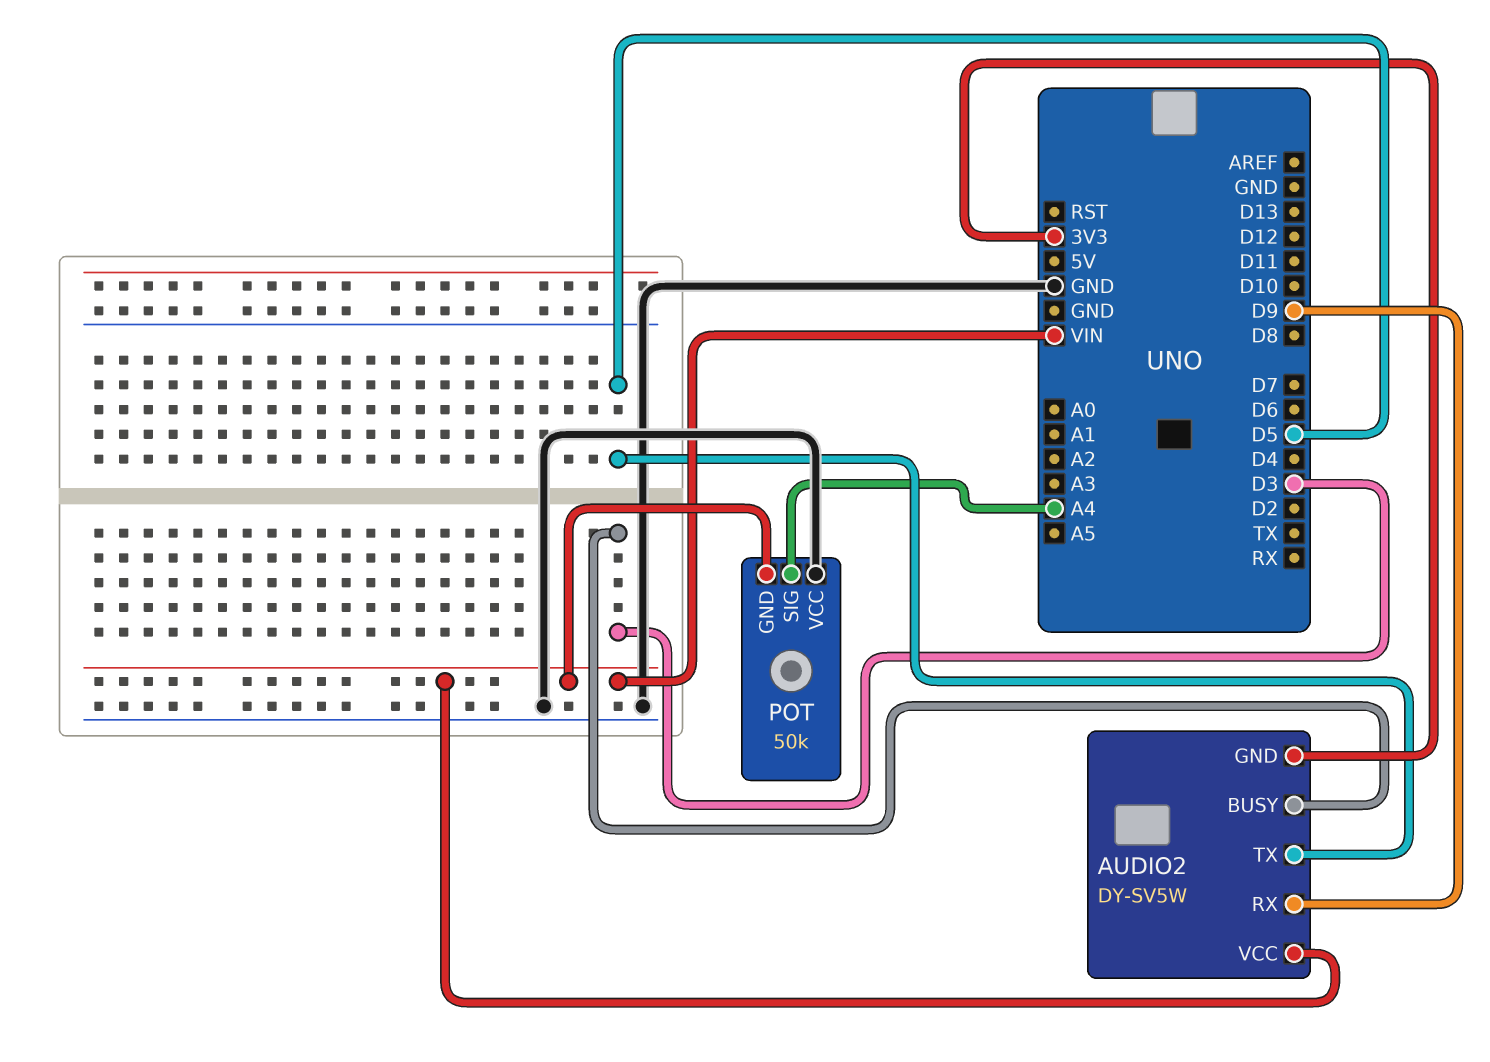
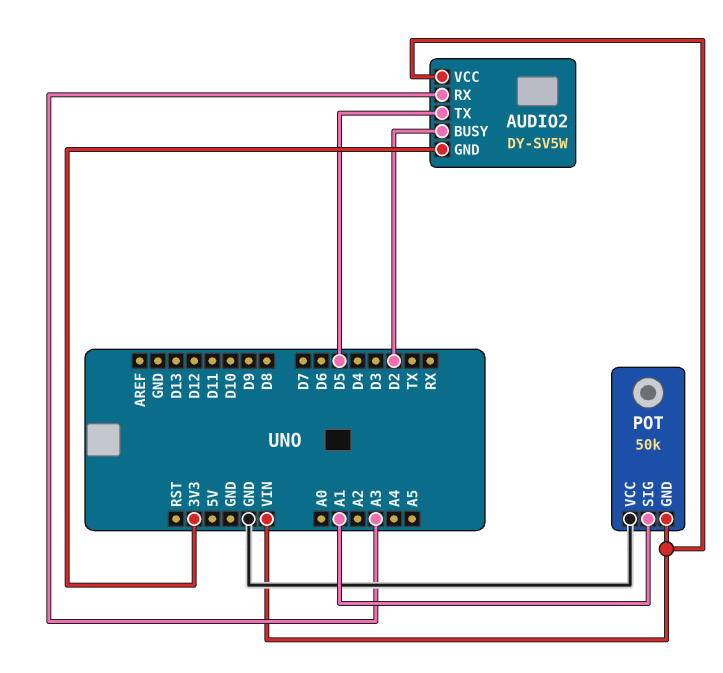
AUDIO2 pin BUSY: D3 -> D2
AUDIO2 pin RX: D9 -> A3
POT pin SIG: A4 -> A1

